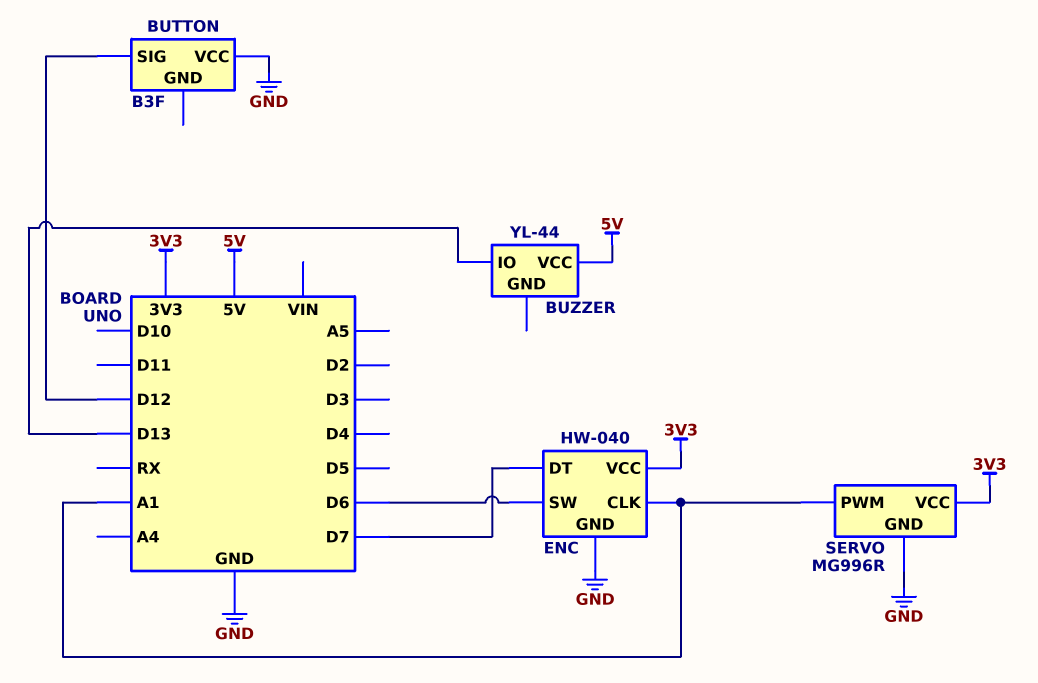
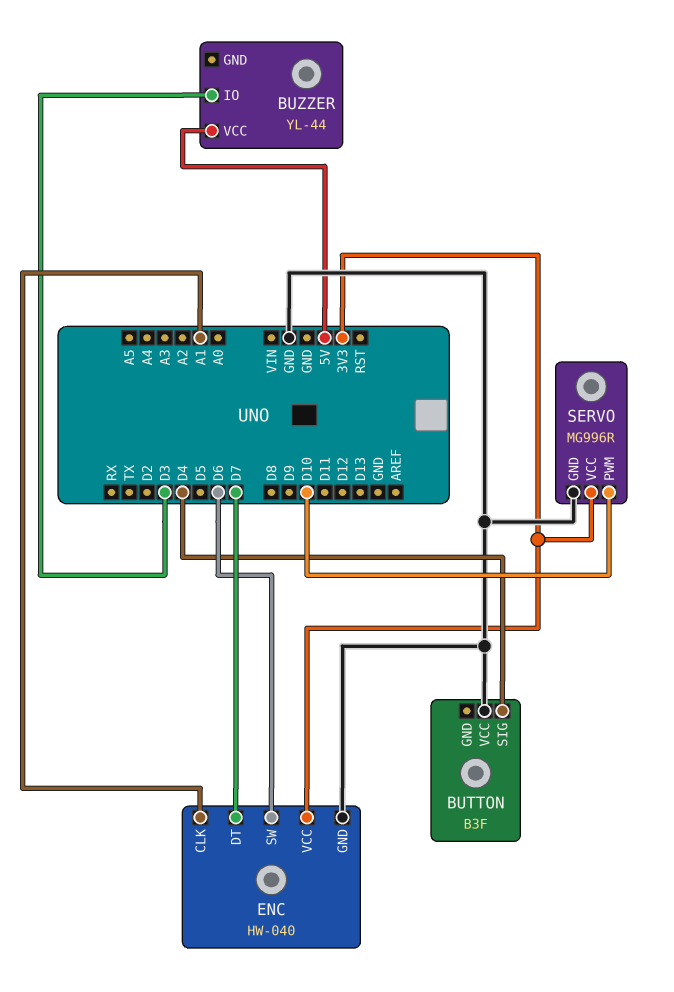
BUTTON pin SIG: D12 -> D4
BUZZER pin IO: D13 -> D3
SERVO pin PWM: A1 -> D10

